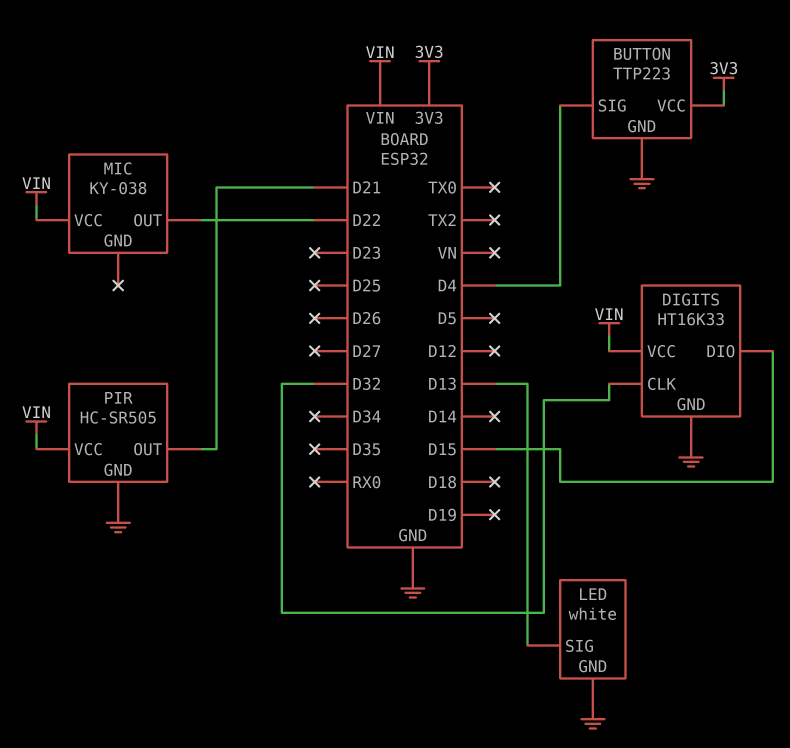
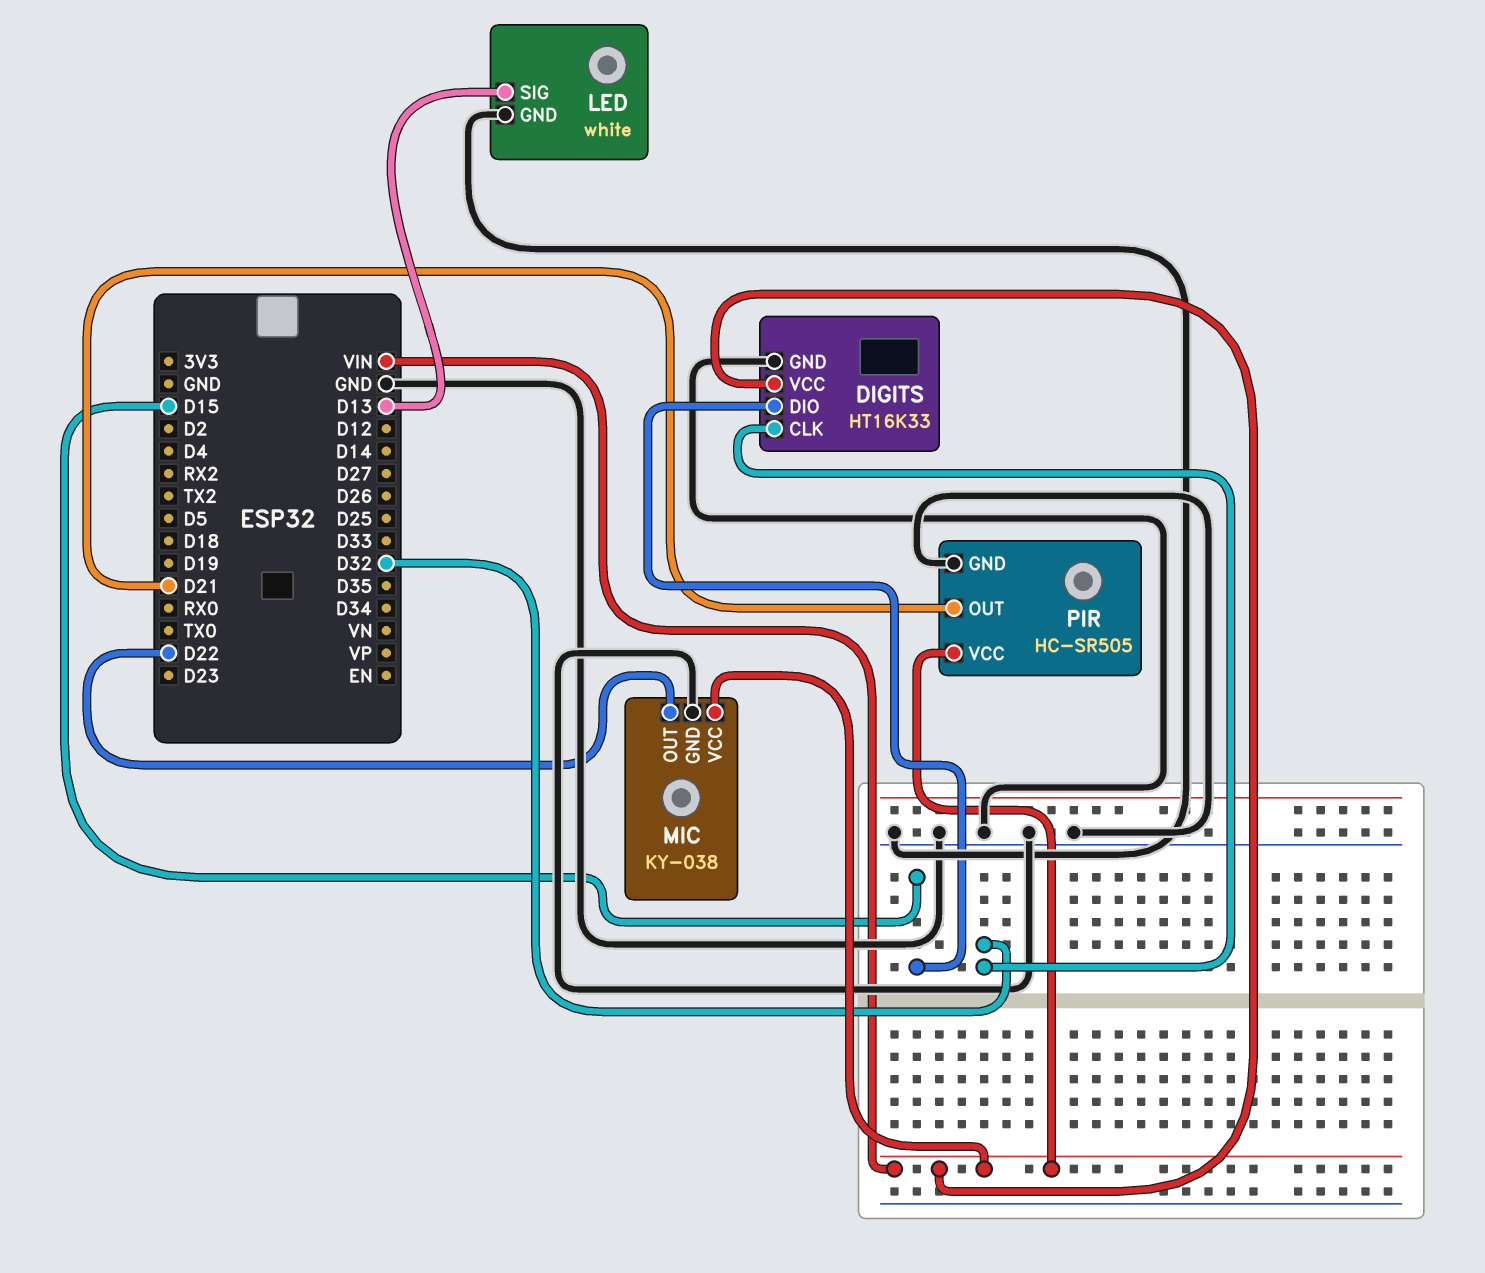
BUTTON: TTP223 -> none
BUTTON pin GND: GND -> none
BUTTON pin SIG: D4 -> none
BUTTON pin VCC: 3V3 -> none
MIC pin GND: none -> GND

